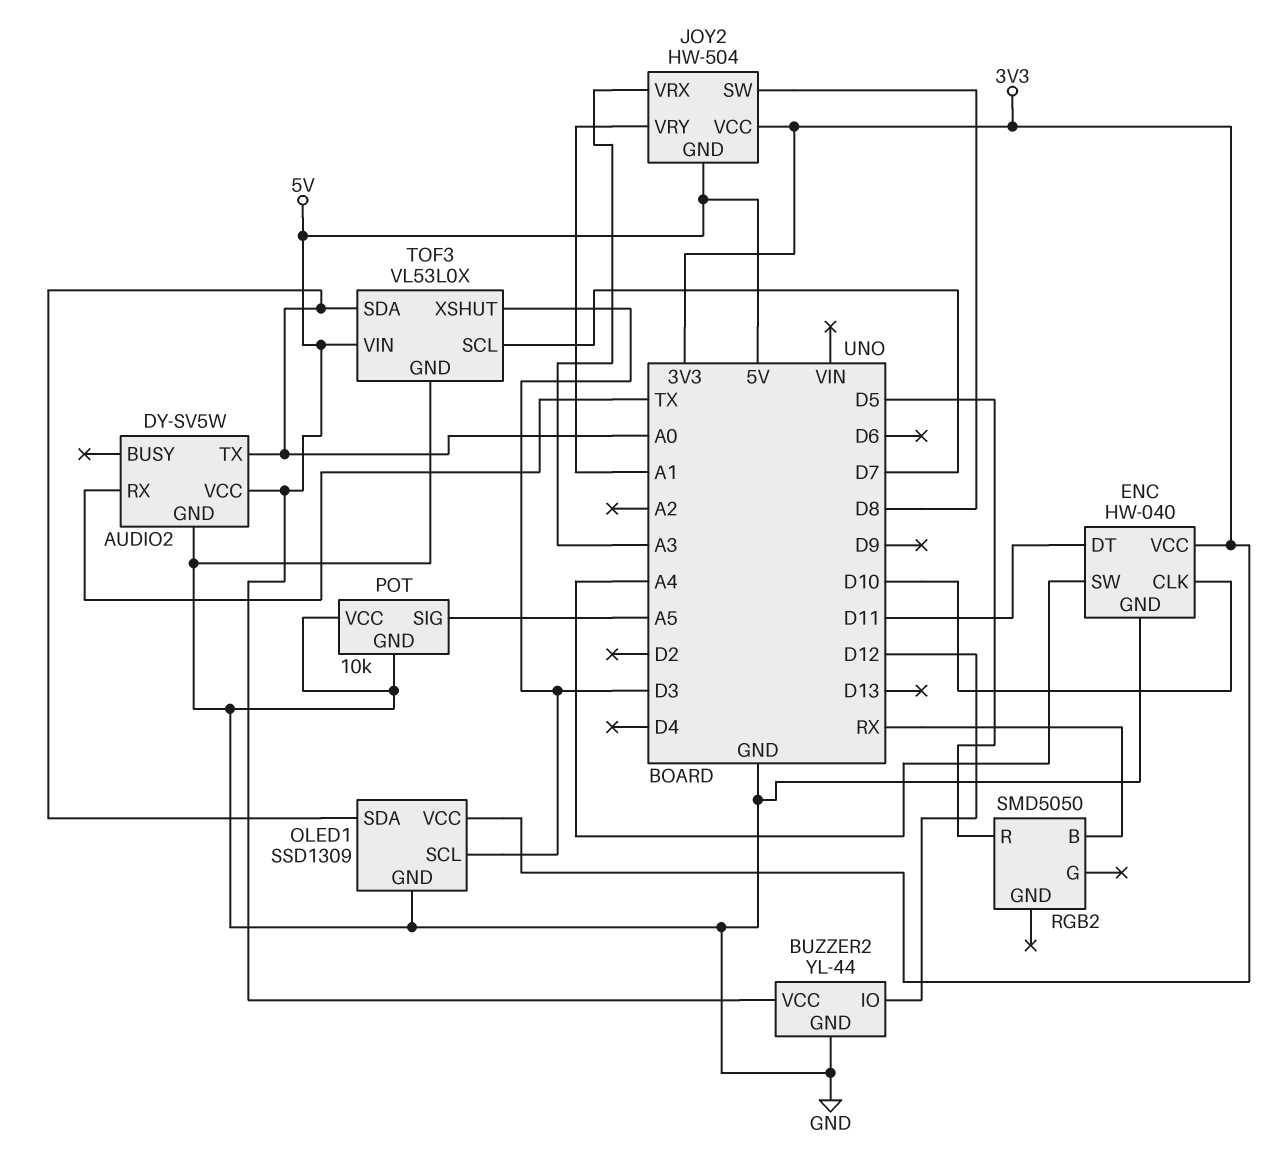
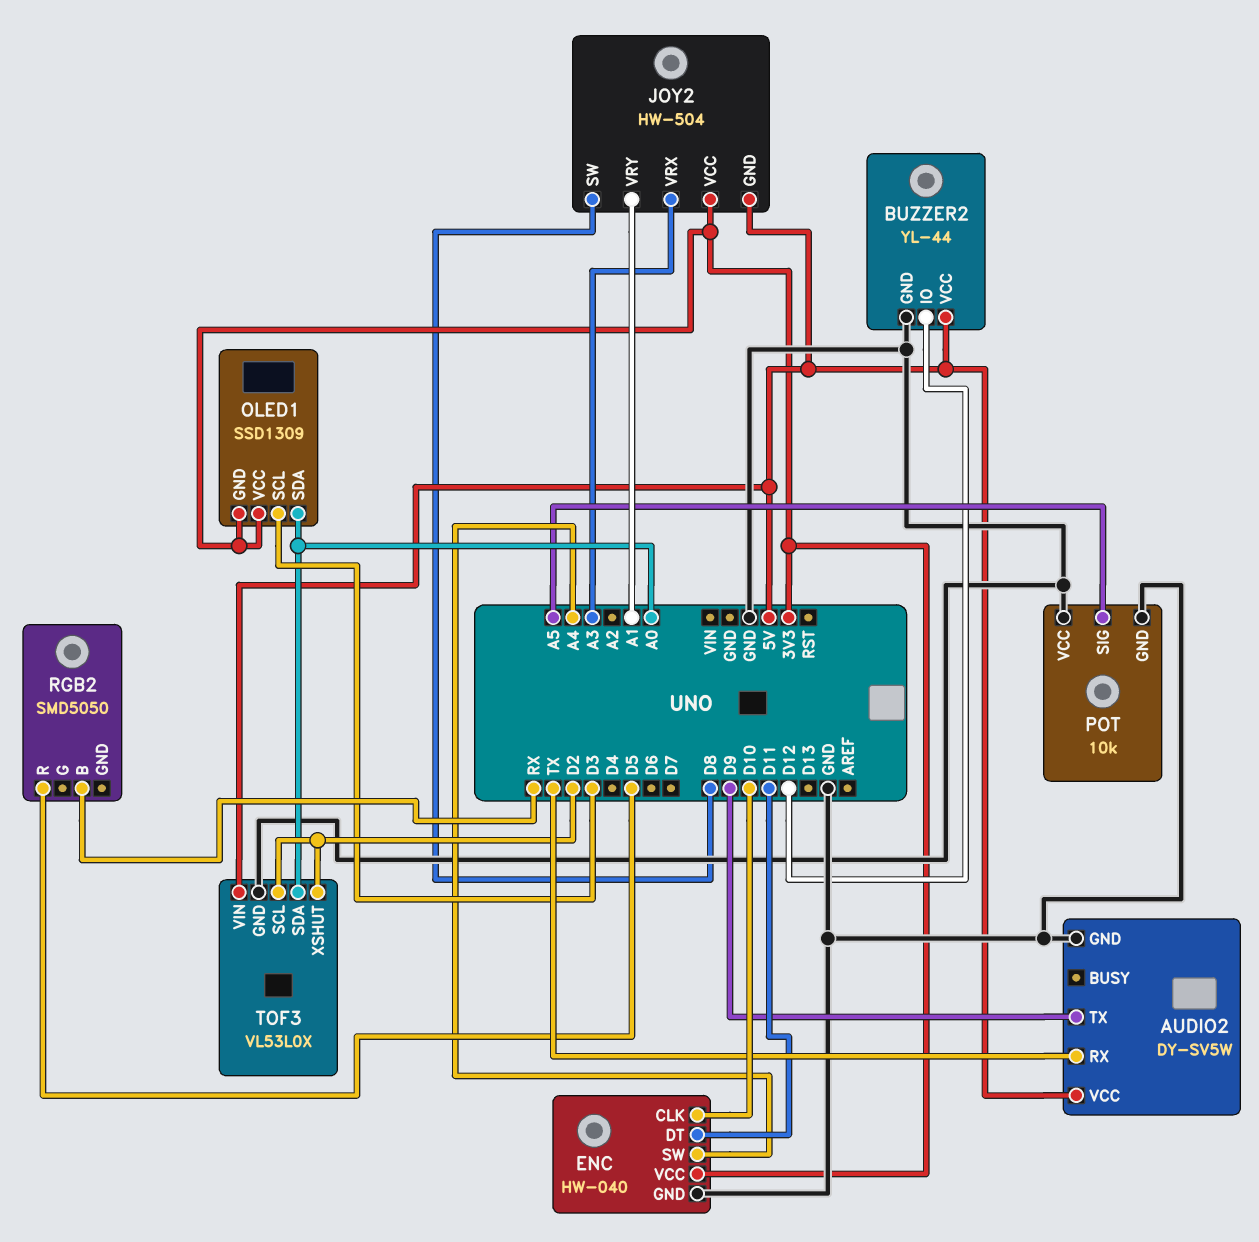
AUDIO2 pin TX: A0 -> D9
OLED1 pin GND: GND -> 3V3
TOF3 pin SCL: D7 -> D2
TOF3 pin XSHUT: D3 -> D2

